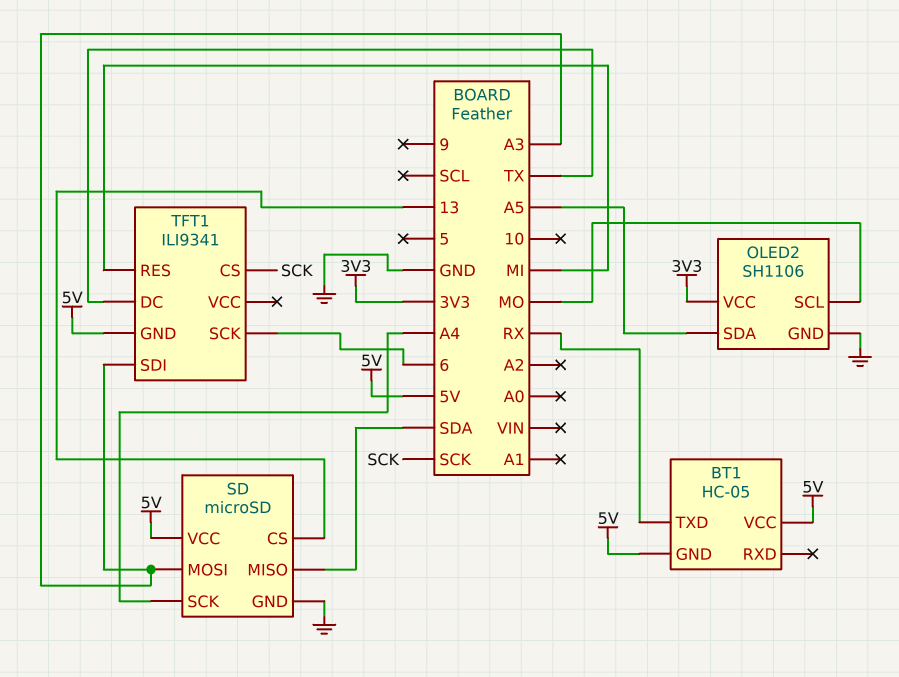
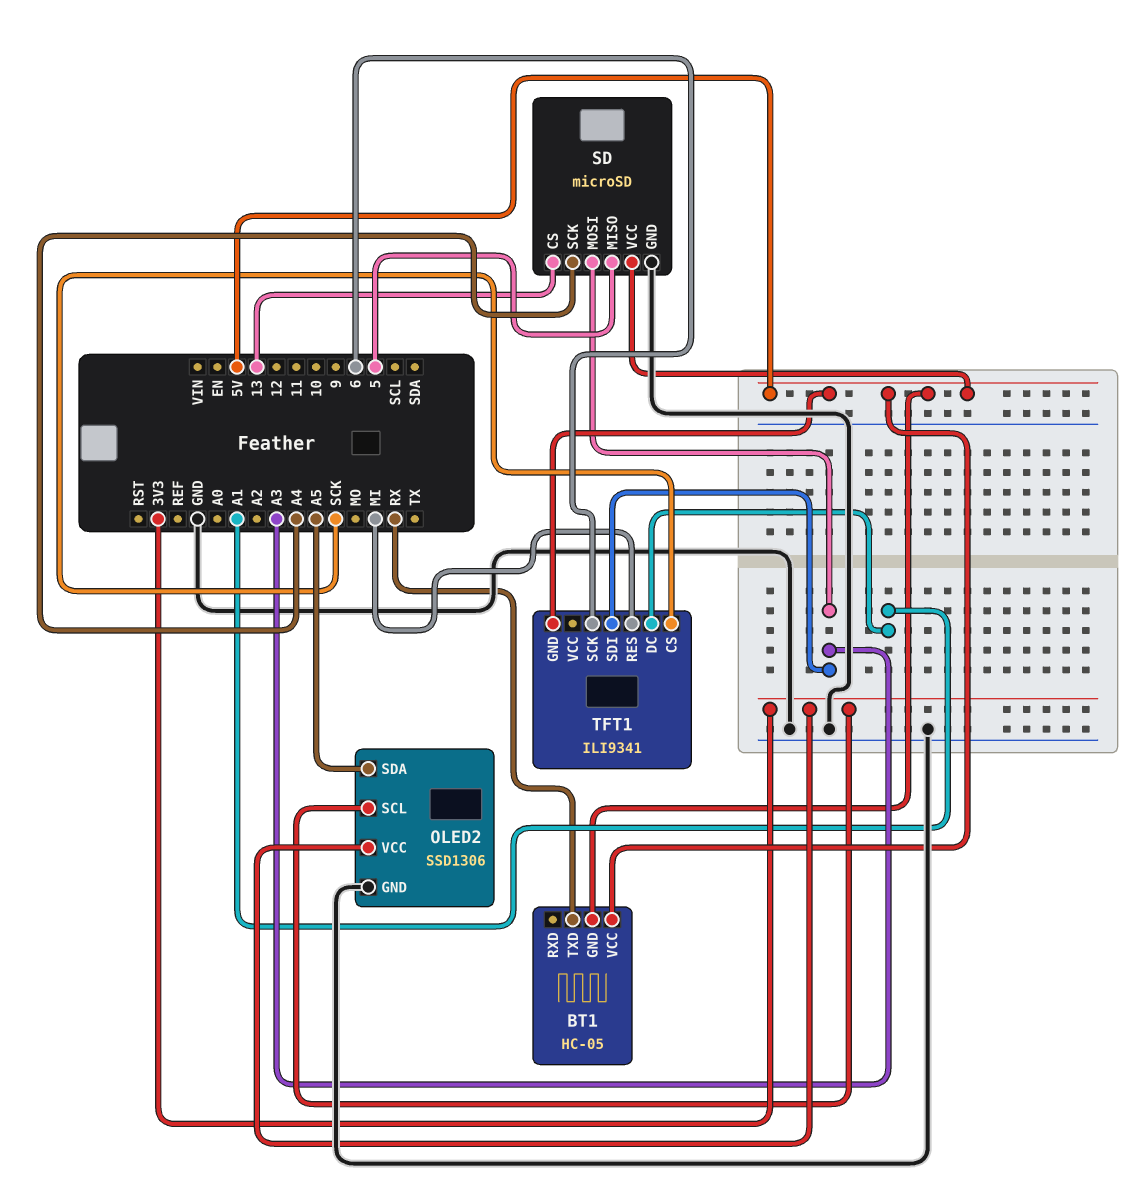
OLED2: SH1106 -> SSD1306
OLED2 pin SCL: MO -> 3V3
SD pin MISO: SDA -> 5
TFT1 pin DC: TX -> A1

